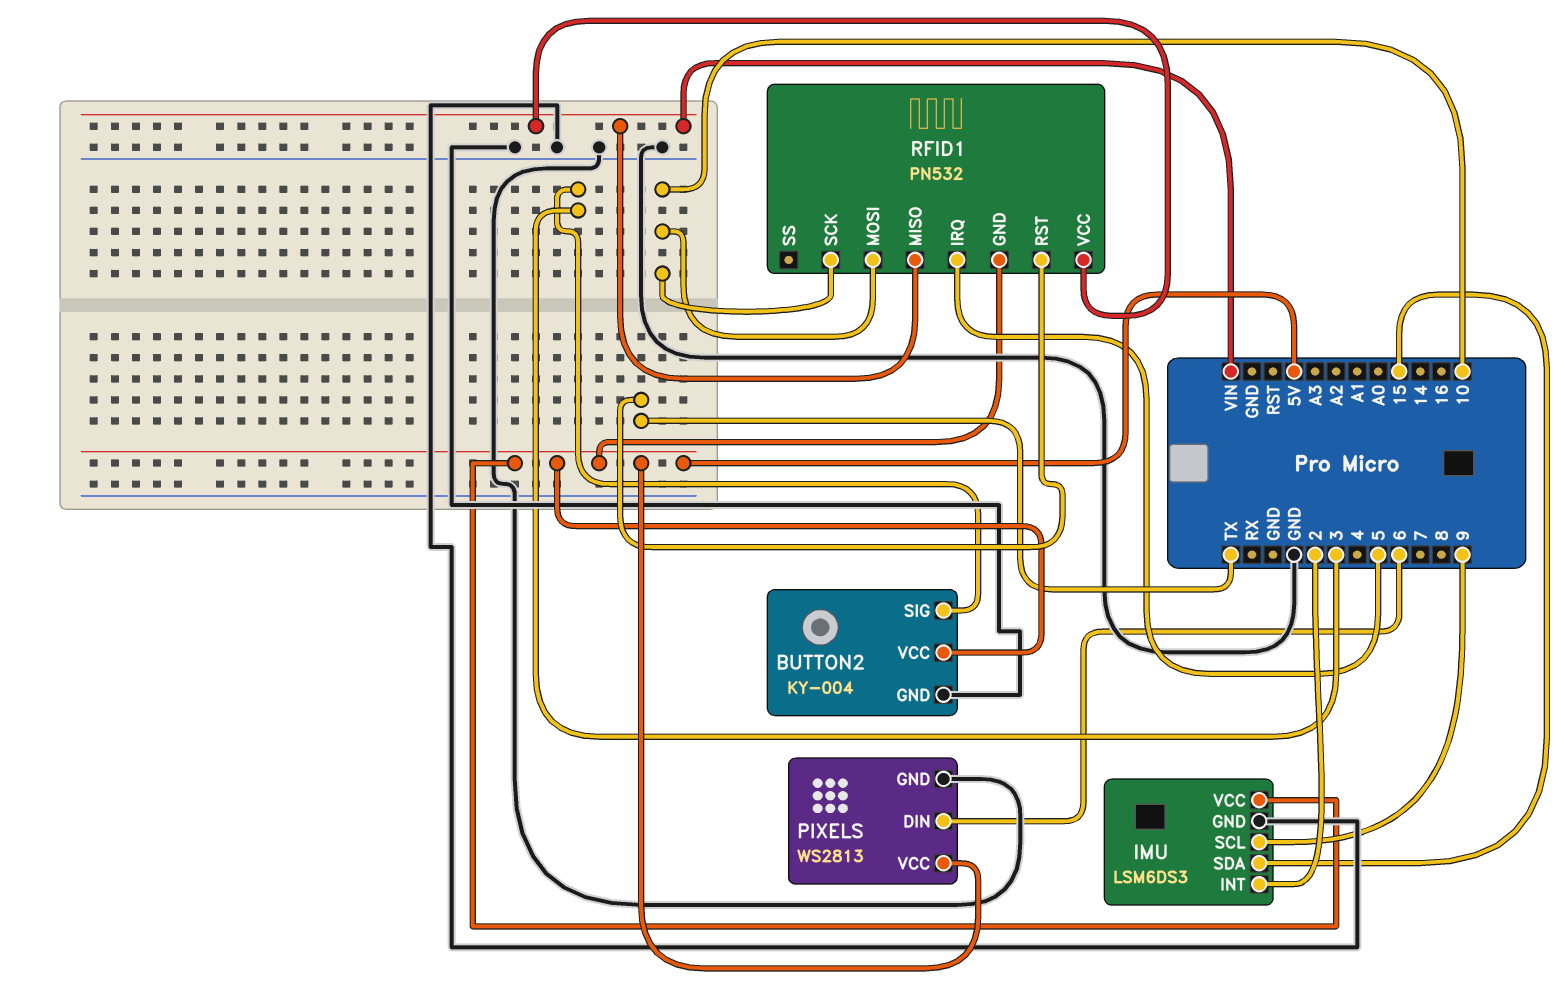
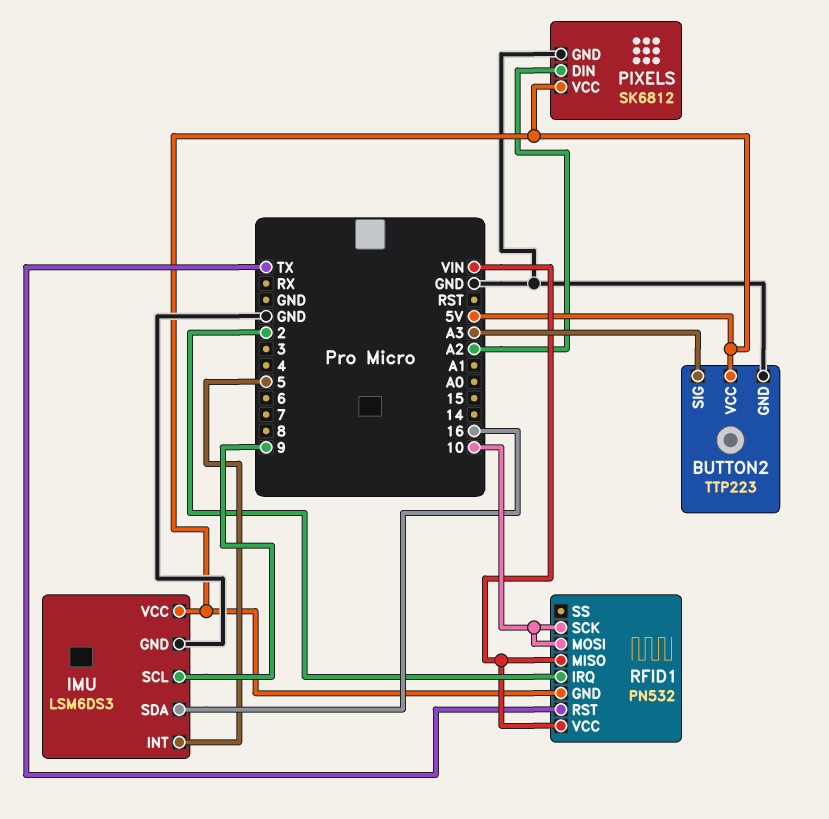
BUTTON2: KY-004 -> TTP223
BUTTON2 pin SIG: 3 -> A3
IMU pin INT: 2 -> 5
IMU pin SDA: 15 -> 16
PIXELS: WS2813 -> SK6812
PIXELS pin DIN: 6 -> A2
RFID1 pin IRQ: 5 -> 2

